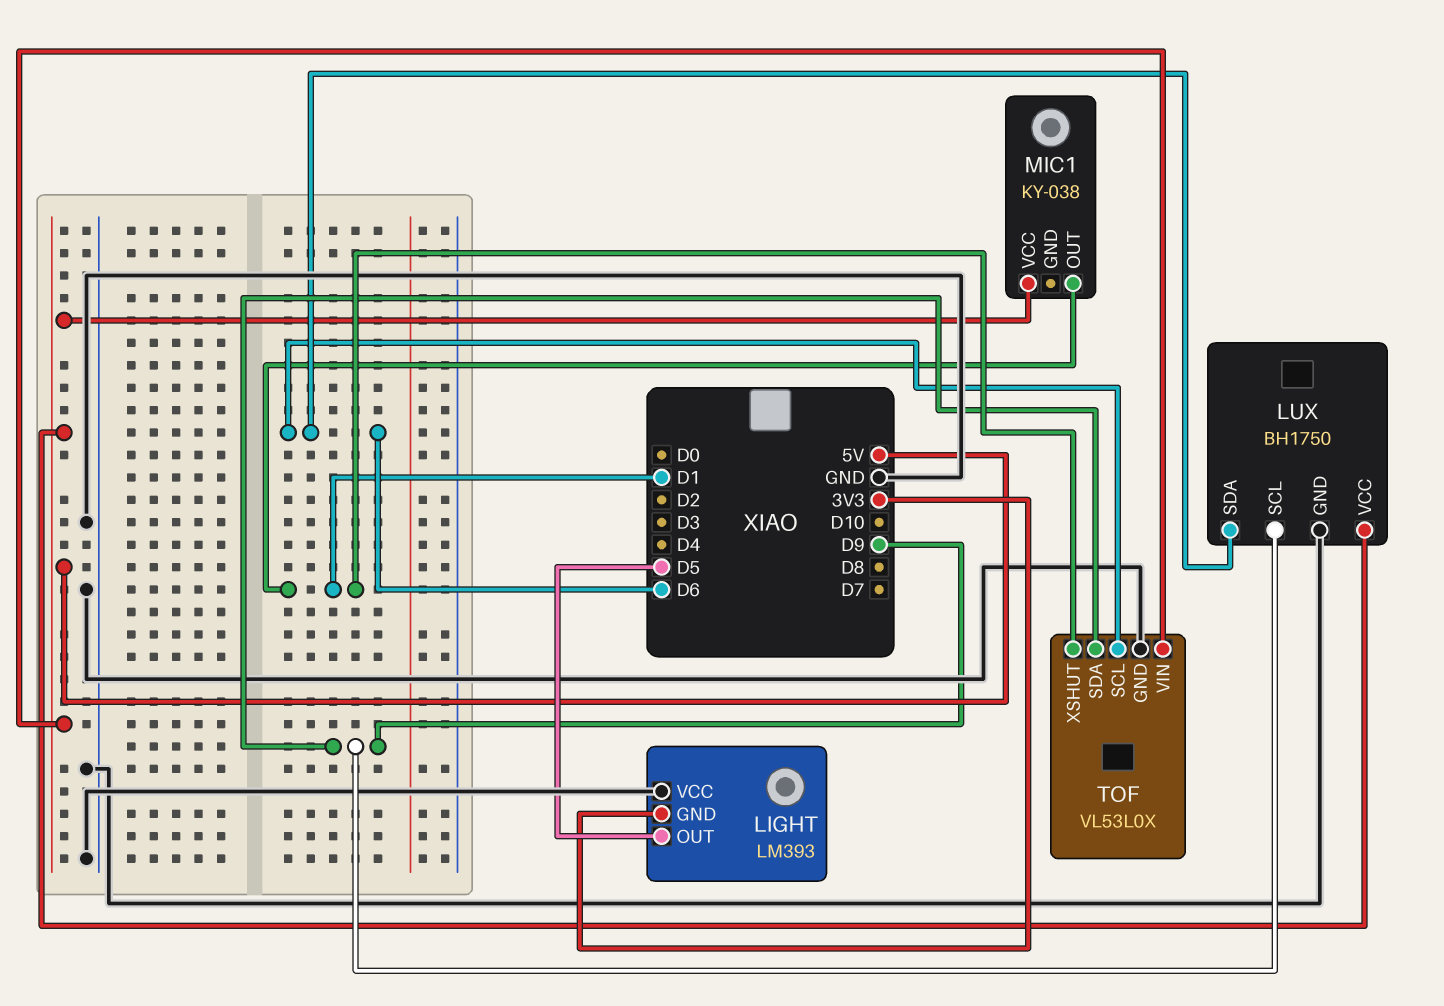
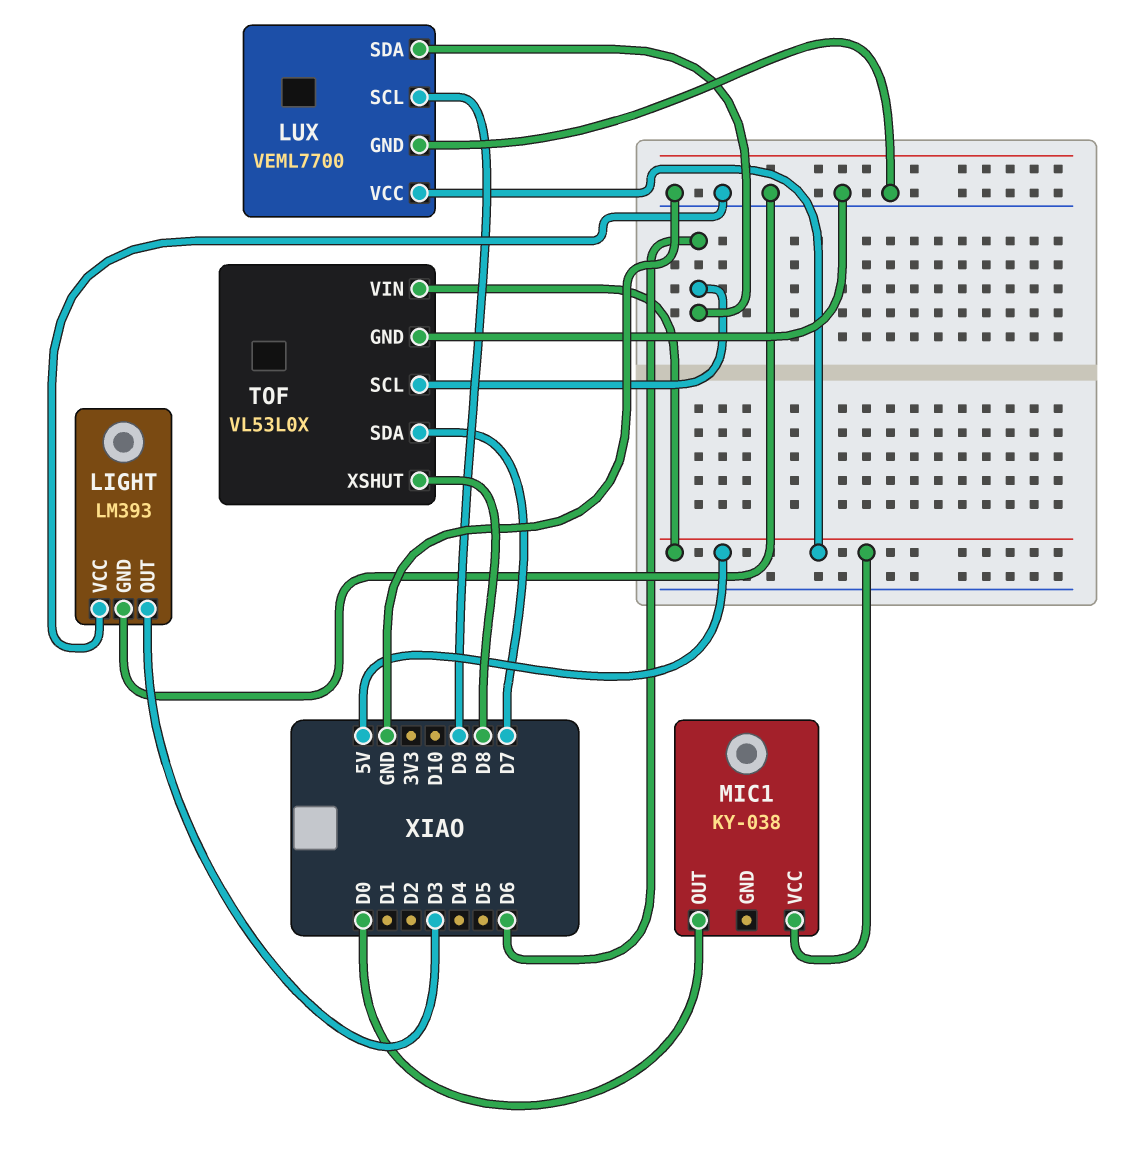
LIGHT pin GND: 3V3 -> GND
LIGHT pin OUT: D5 -> D3
LUX: BH1750 -> VEML7700
MIC1 pin OUT: D1 -> D0
TOF pin SDA: D9 -> D7
TOF pin XSHUT: D1 -> D8

